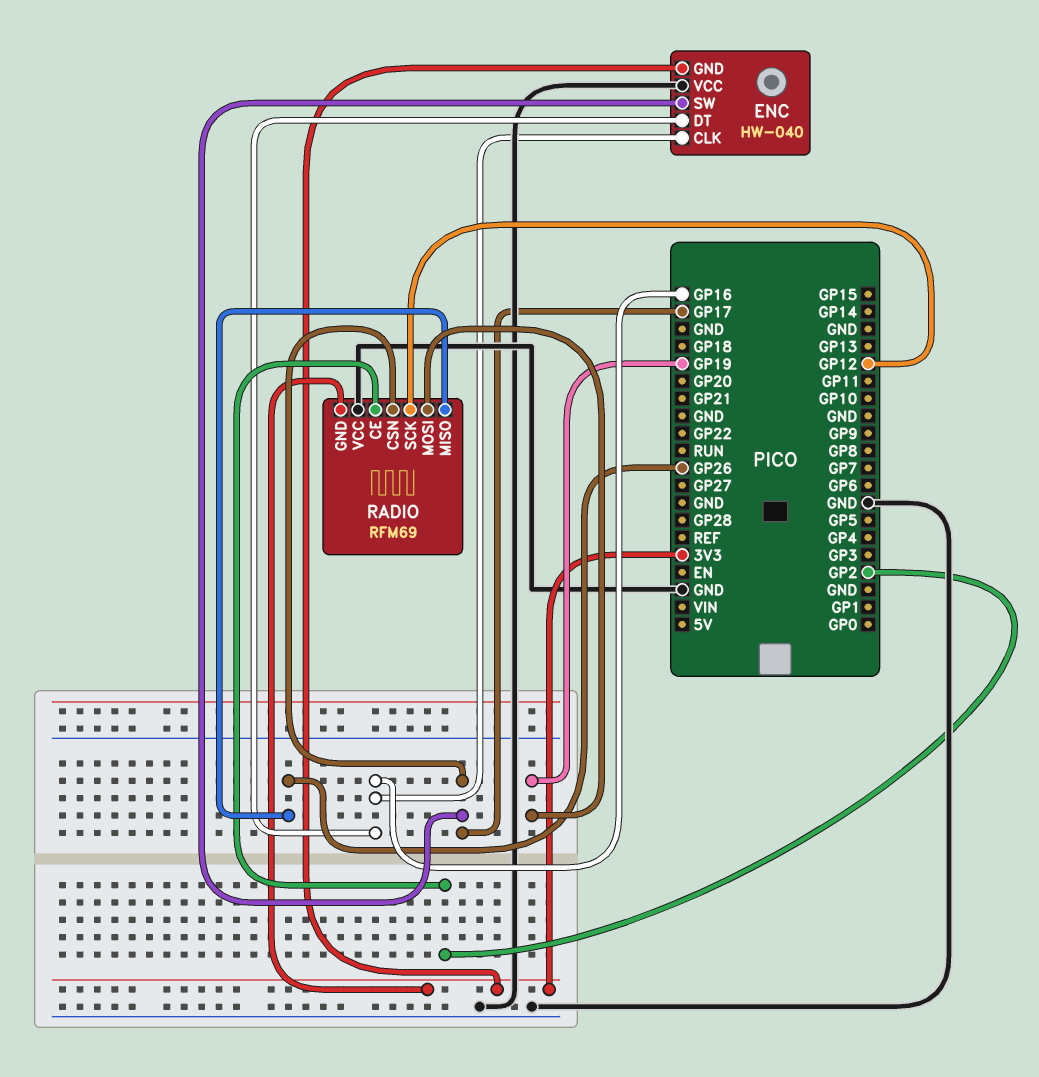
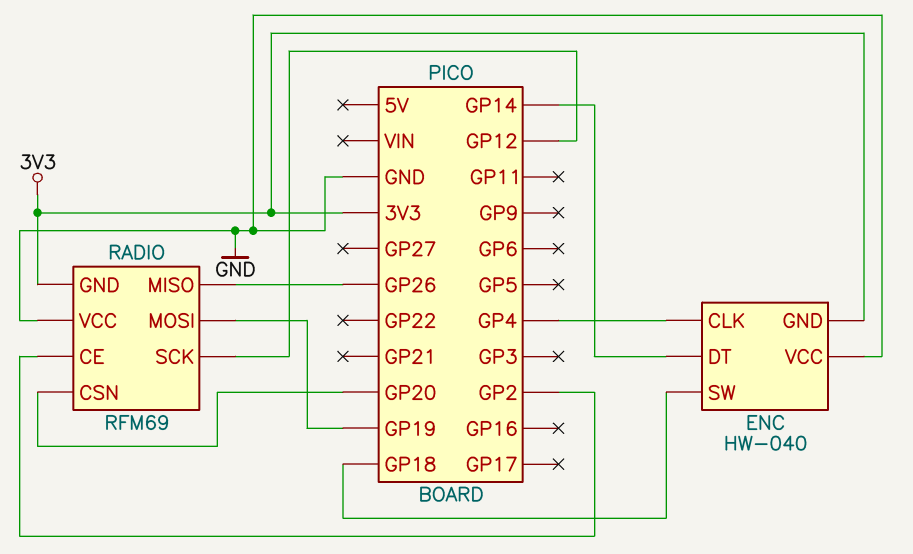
ENC pin CLK: GP16 -> GP4
ENC pin DT: GP16 -> GP14
ENC pin SW: GP17 -> GP18
RADIO pin CSN: GP17 -> GP20

